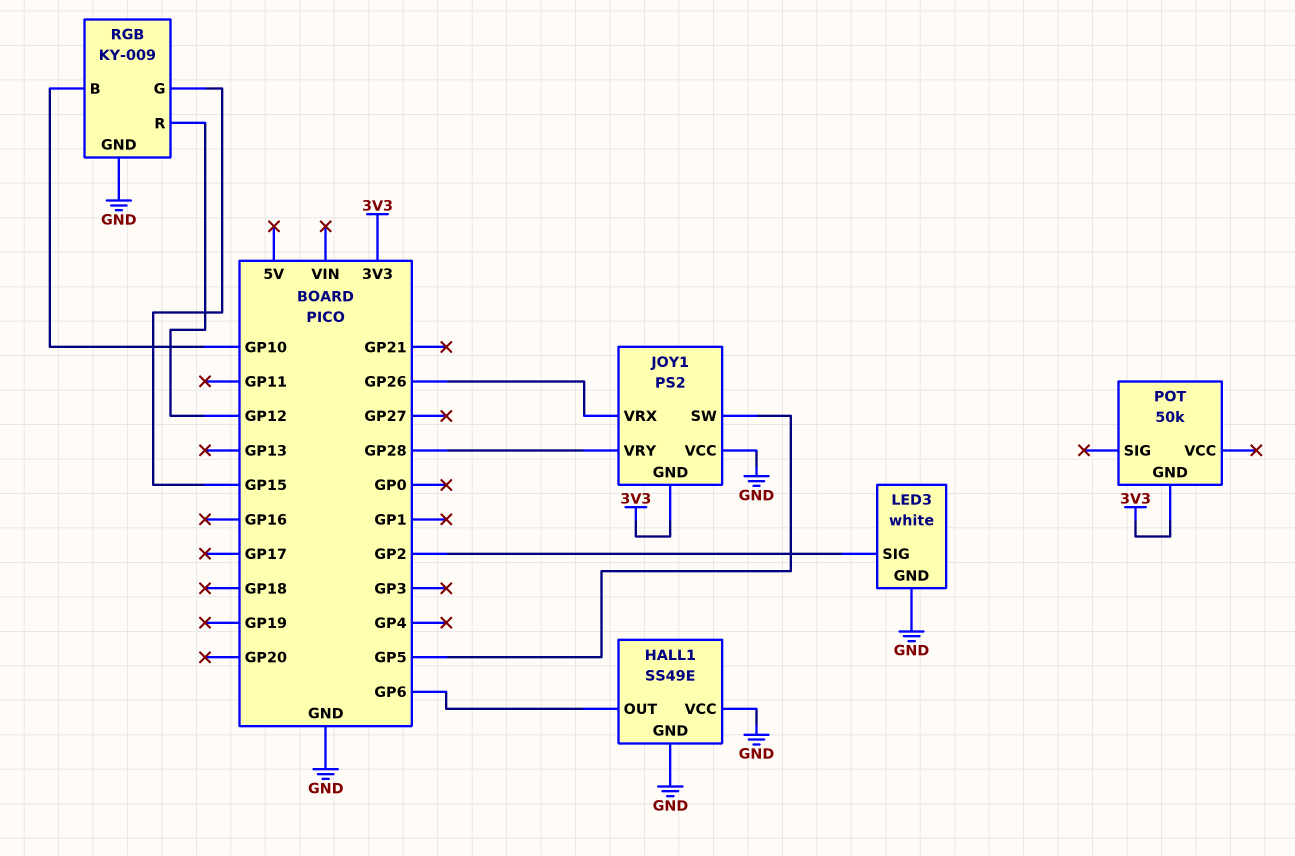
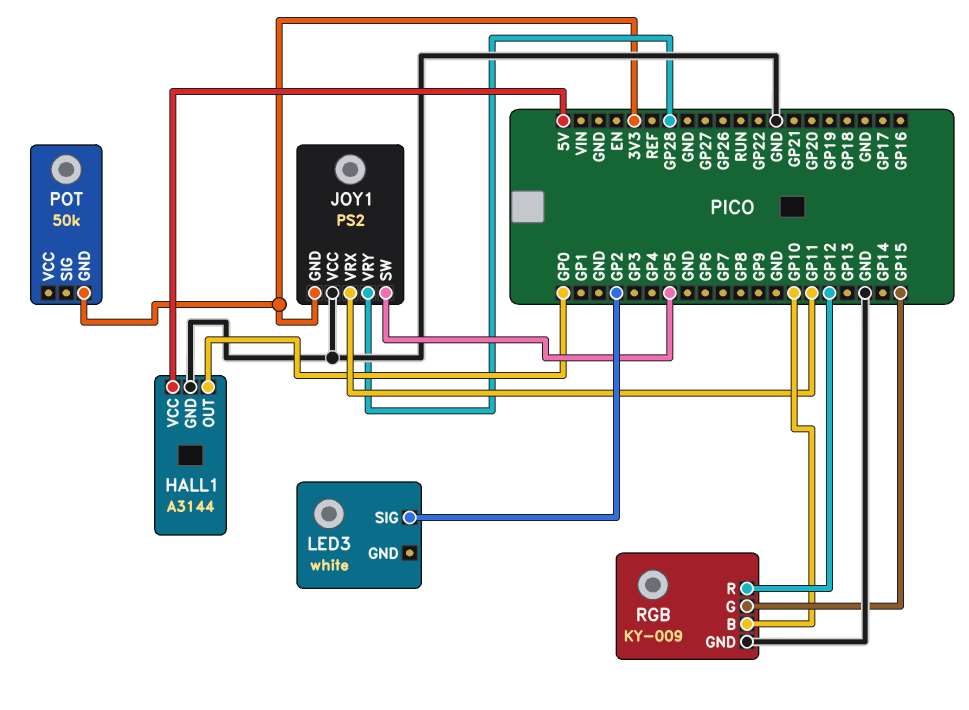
HALL1: SS49E -> A3144
HALL1 pin OUT: GP6 -> GP0
HALL1 pin VCC: GND -> 5V
JOY1 pin VRX: GP26 -> GP11
LED3 pin GND: GND -> none

